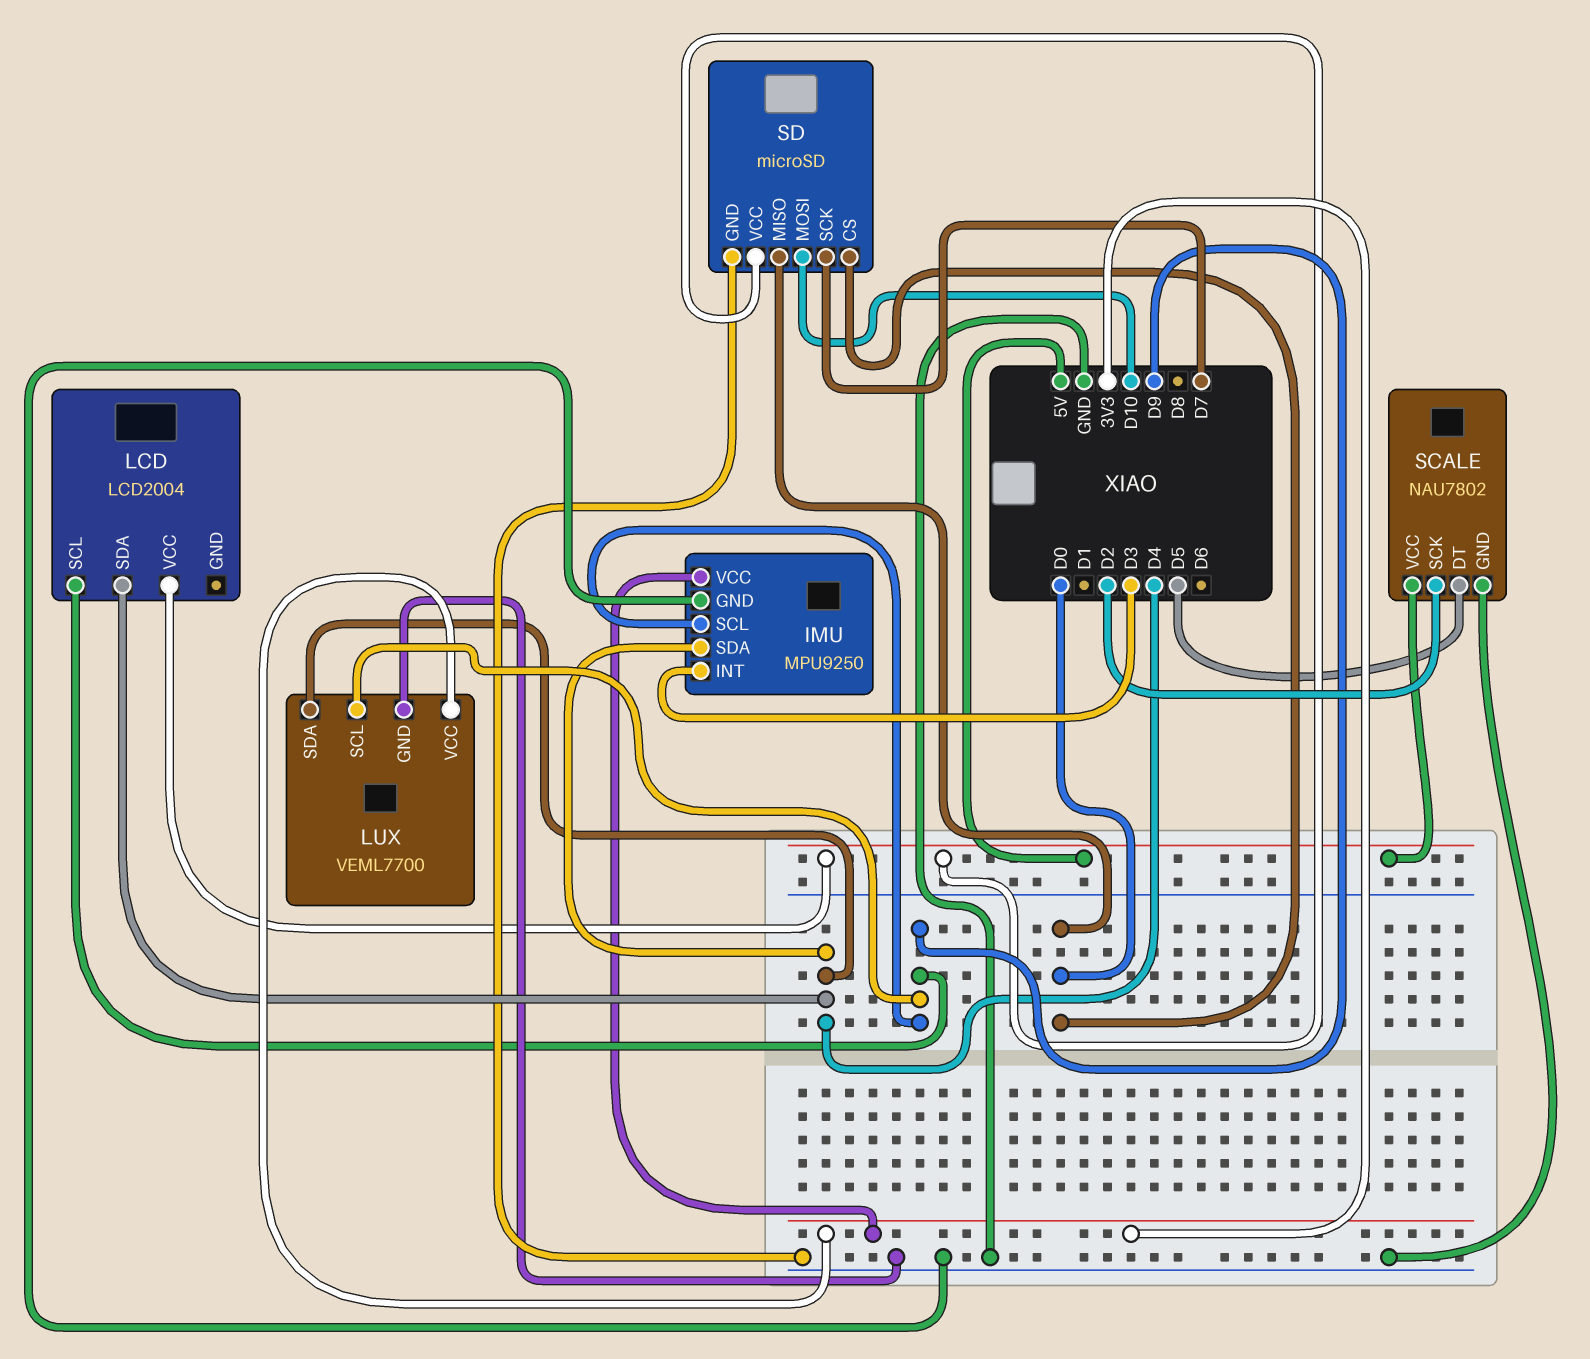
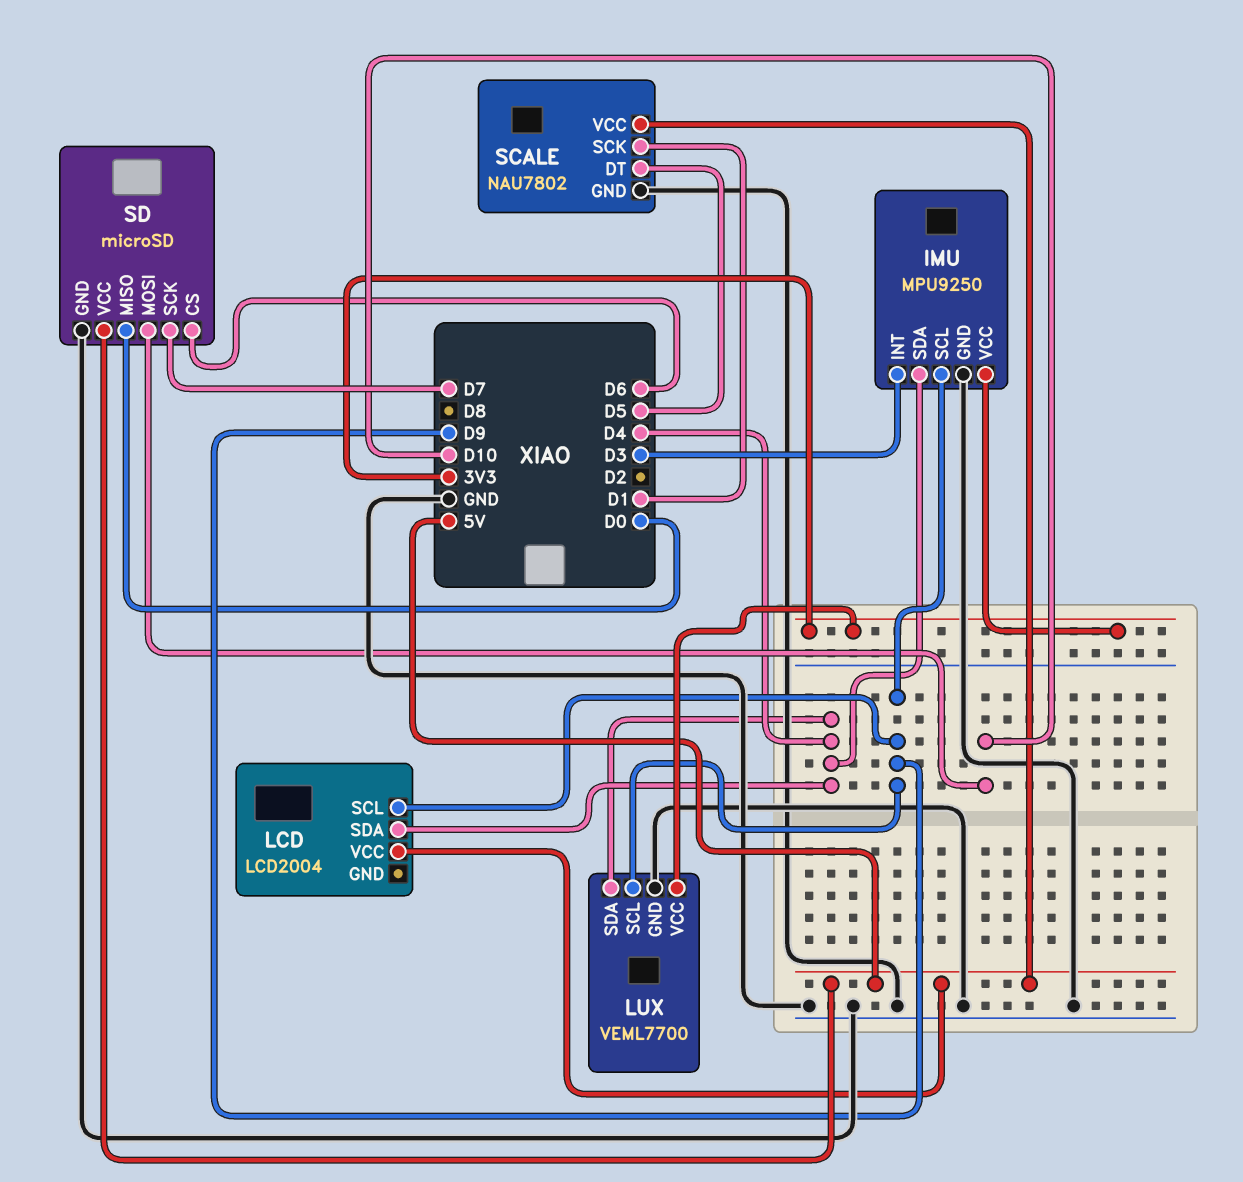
SCALE pin SCK: D2 -> D1
SD pin CS: D0 -> D6

